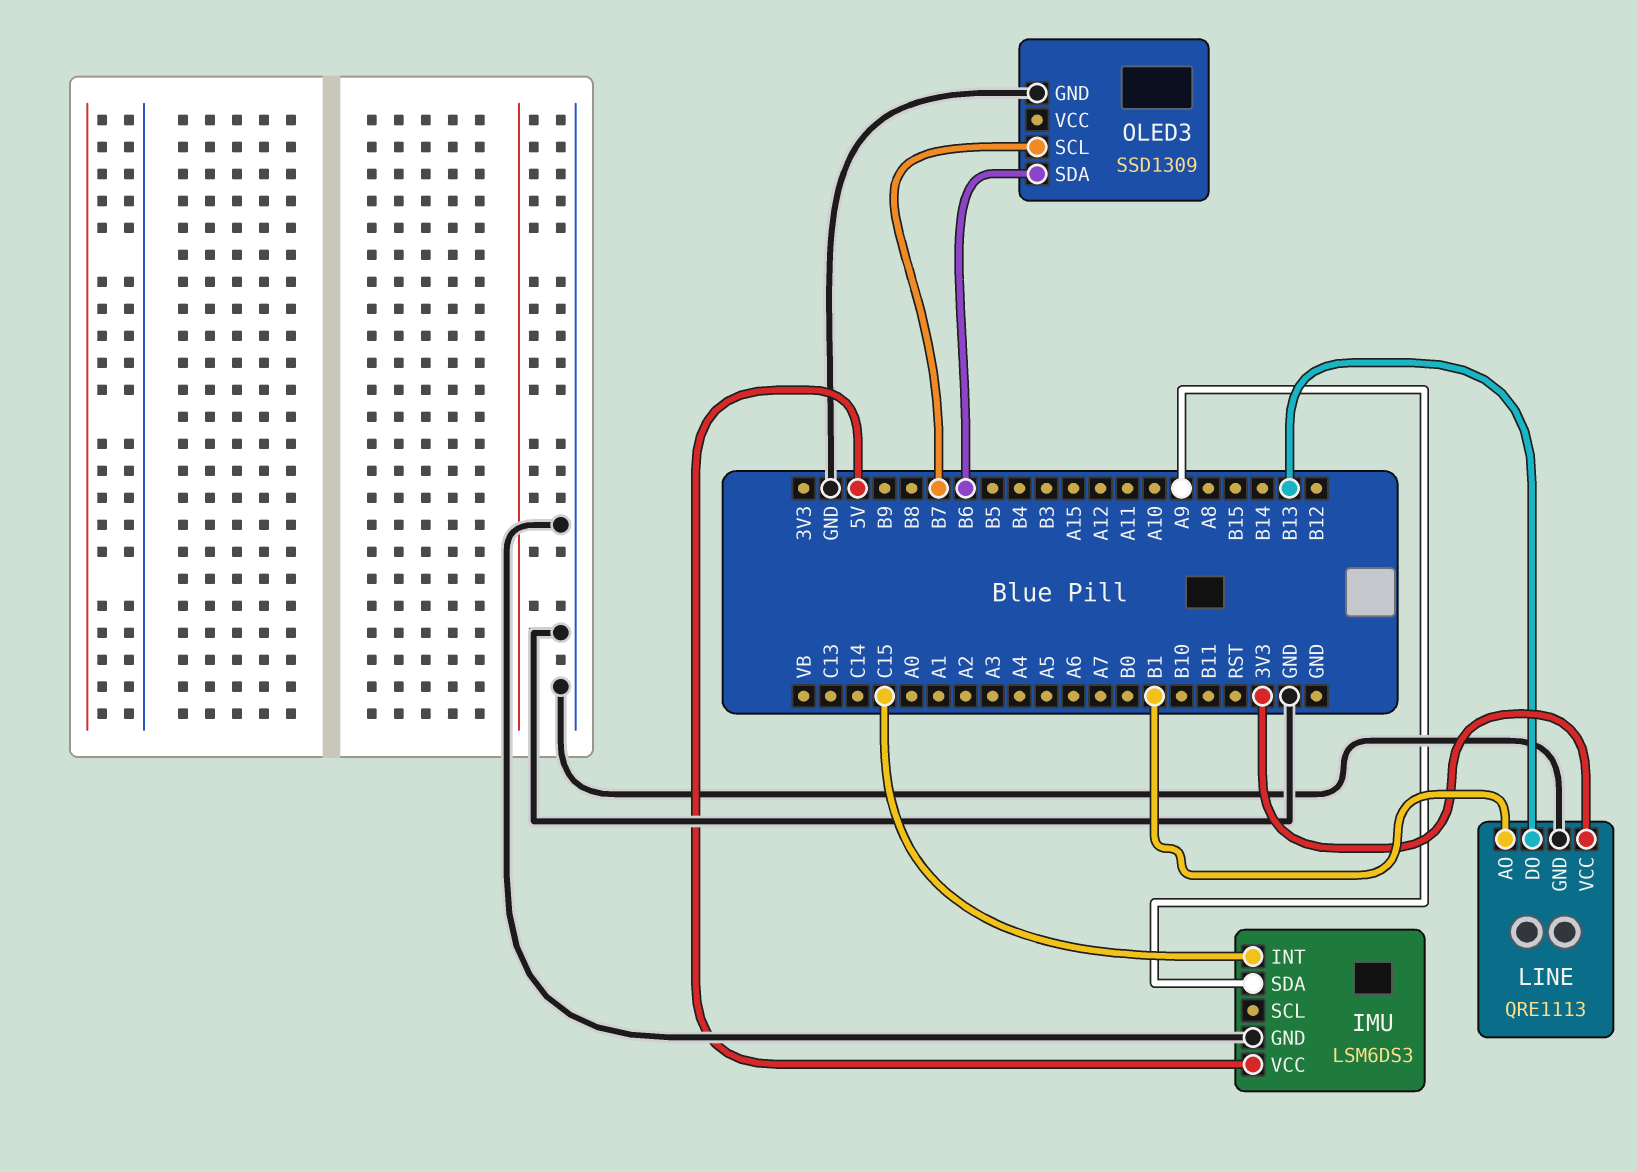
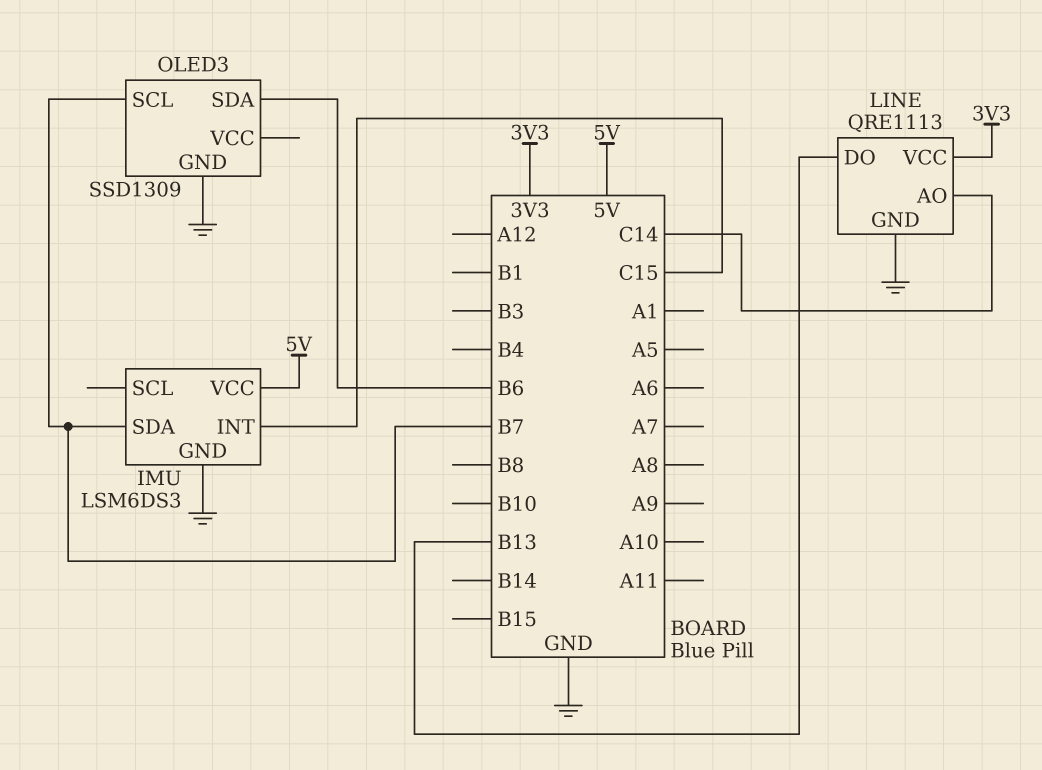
IMU pin SDA: A9 -> B7
LINE pin AO: B1 -> C14

